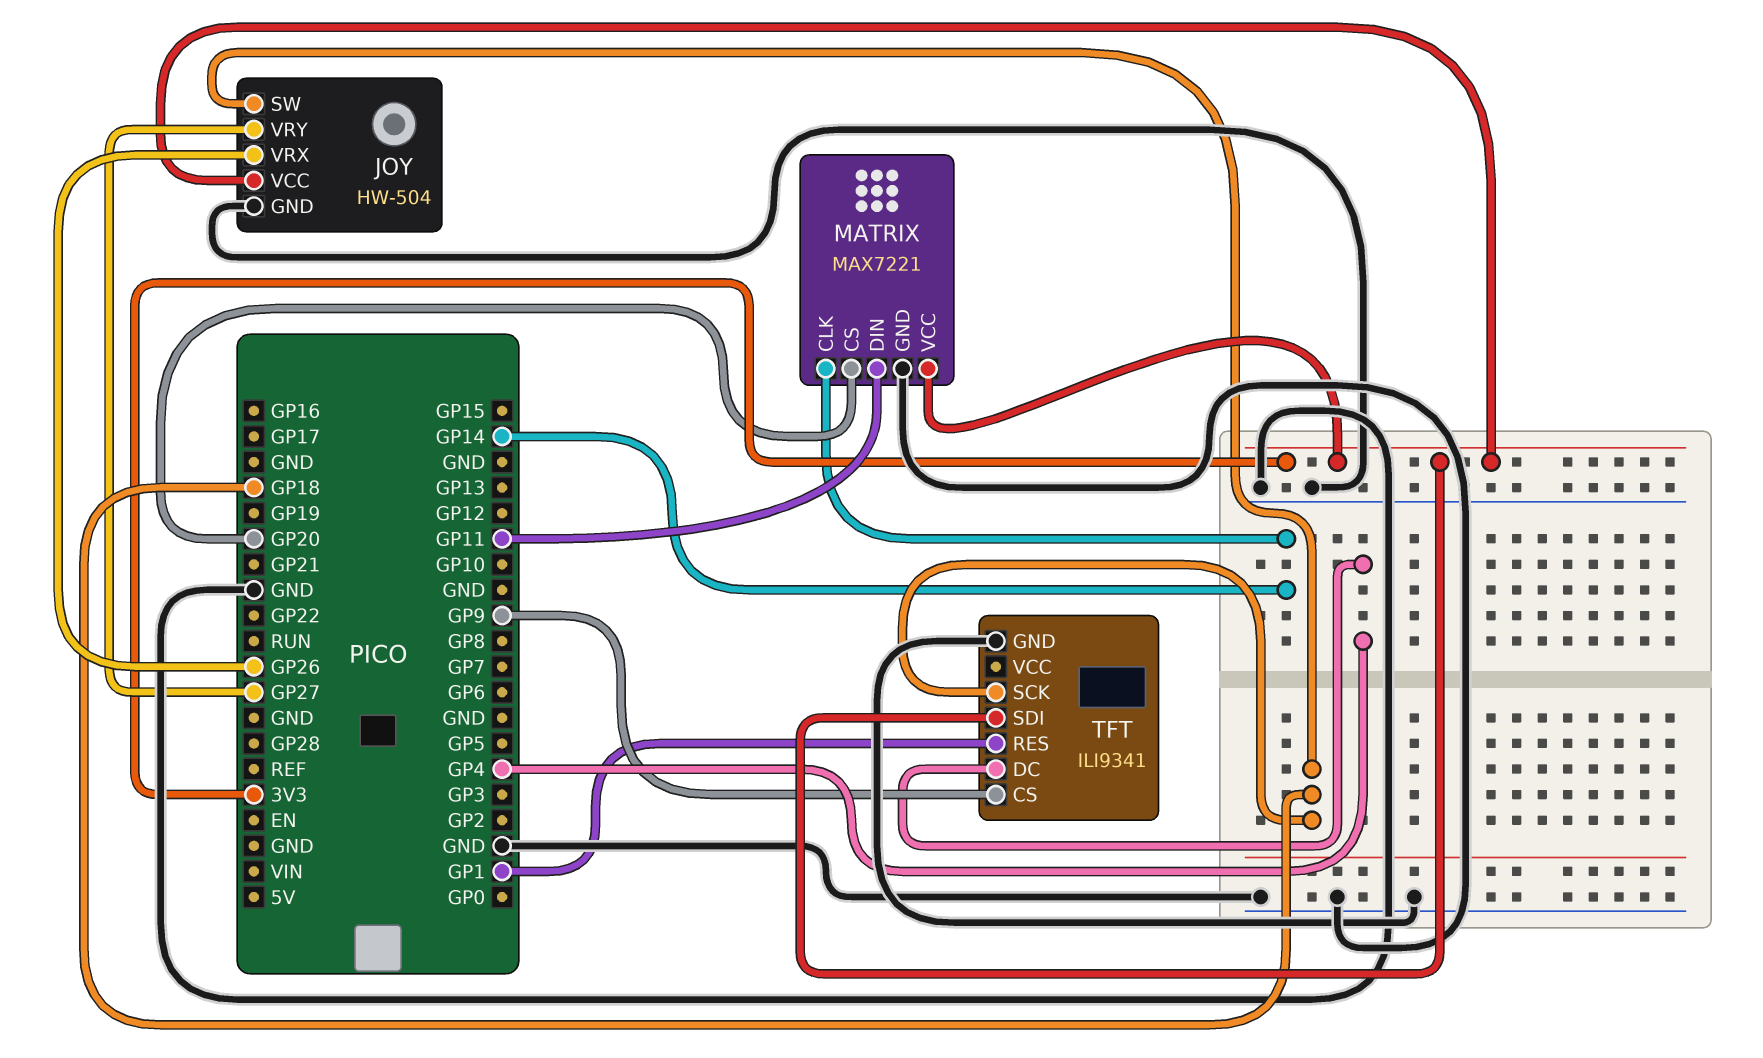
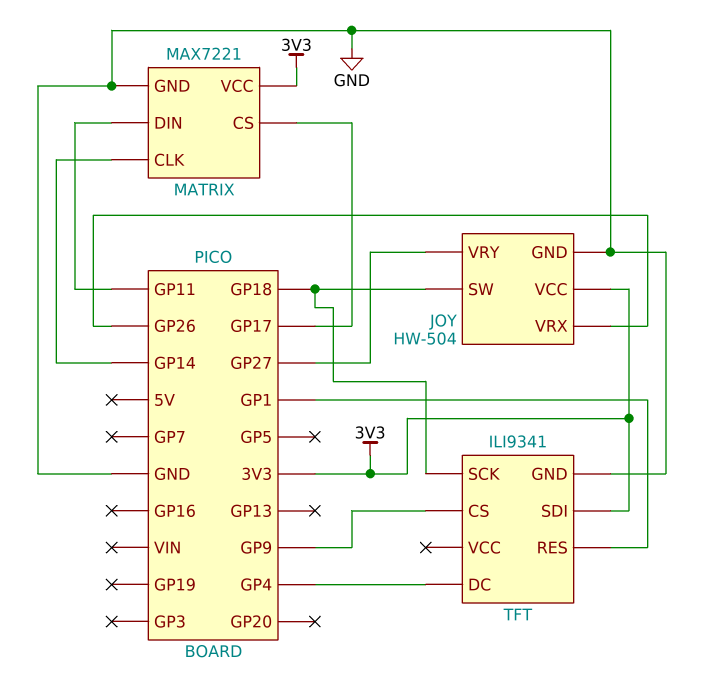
MATRIX pin CS: GP20 -> GP17

